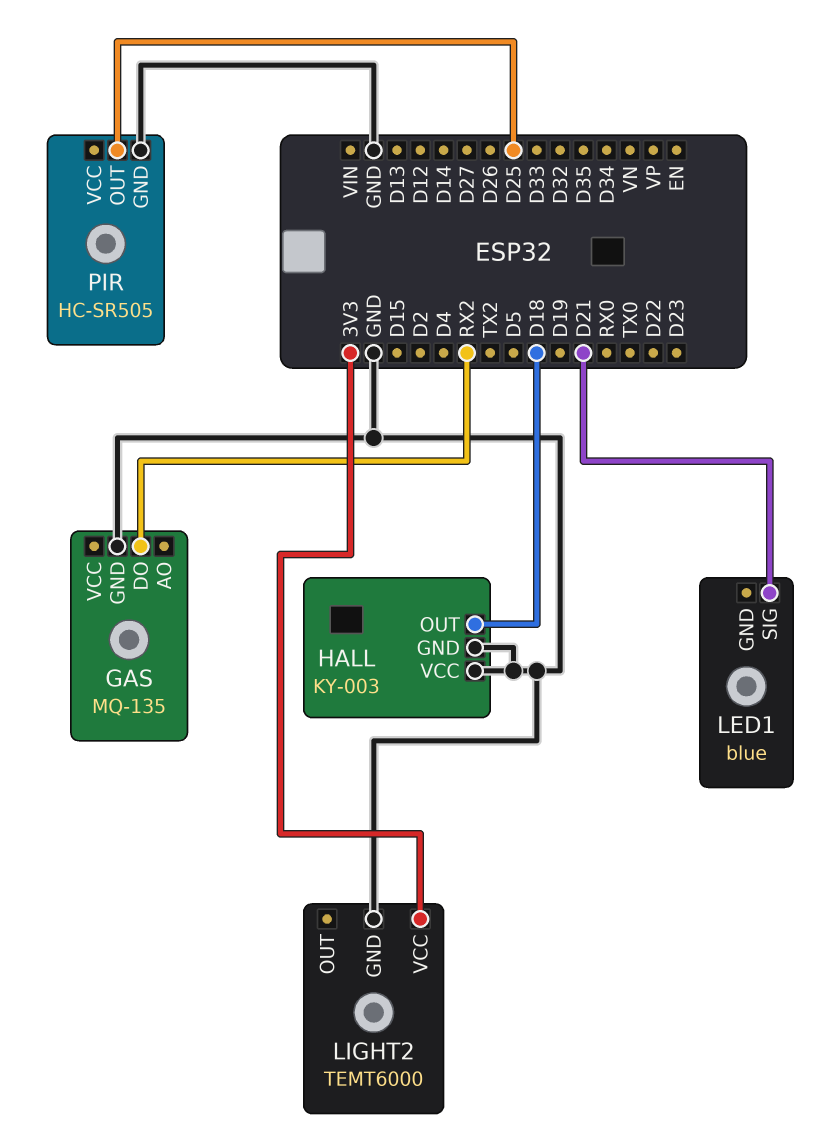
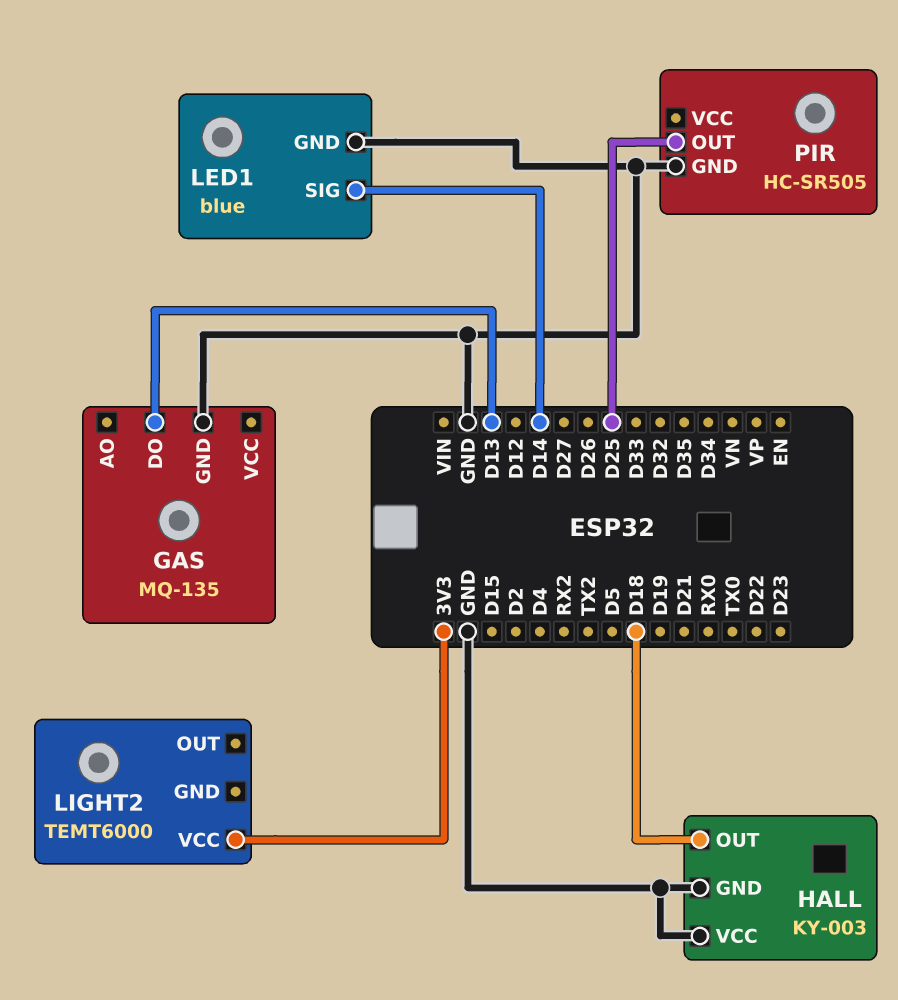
GAS pin DO: RX2 -> D13
LED1 pin GND: none -> GND
LED1 pin SIG: D21 -> D14
LIGHT2 pin GND: GND -> none

